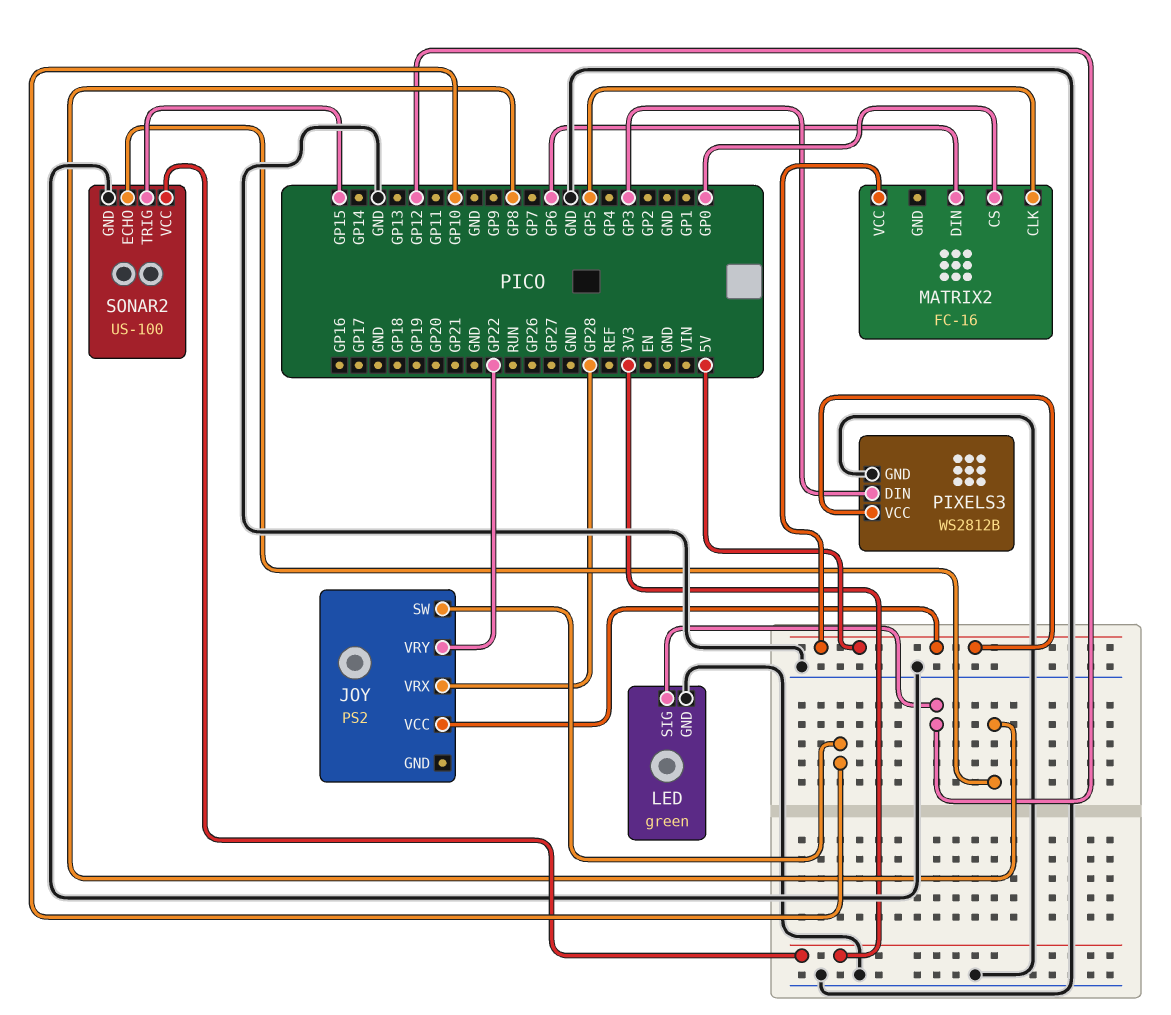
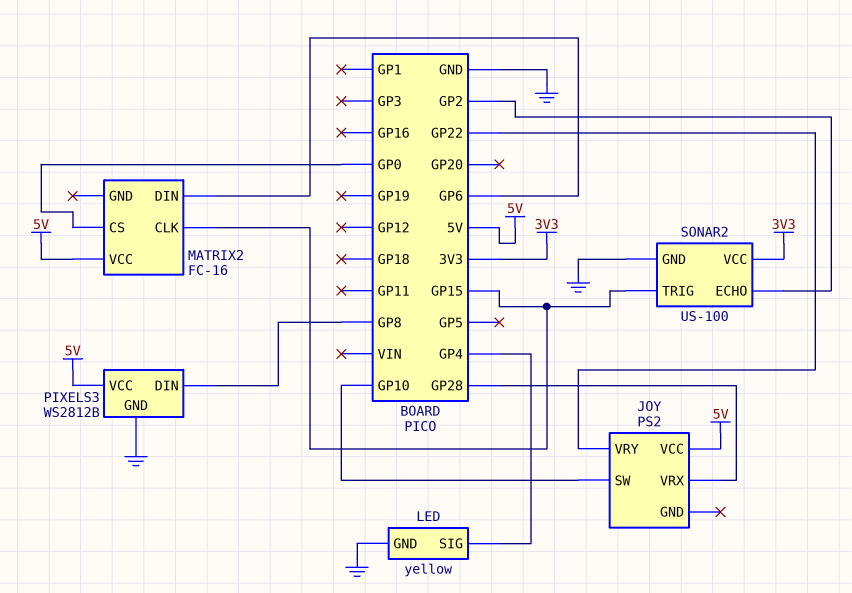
LED: green -> yellow
LED pin SIG: GP12 -> GP4
MATRIX2 pin CLK: GP5 -> GP15
PIXELS3 pin DIN: GP3 -> GP8
SONAR2 pin ECHO: GP8 -> GP2

